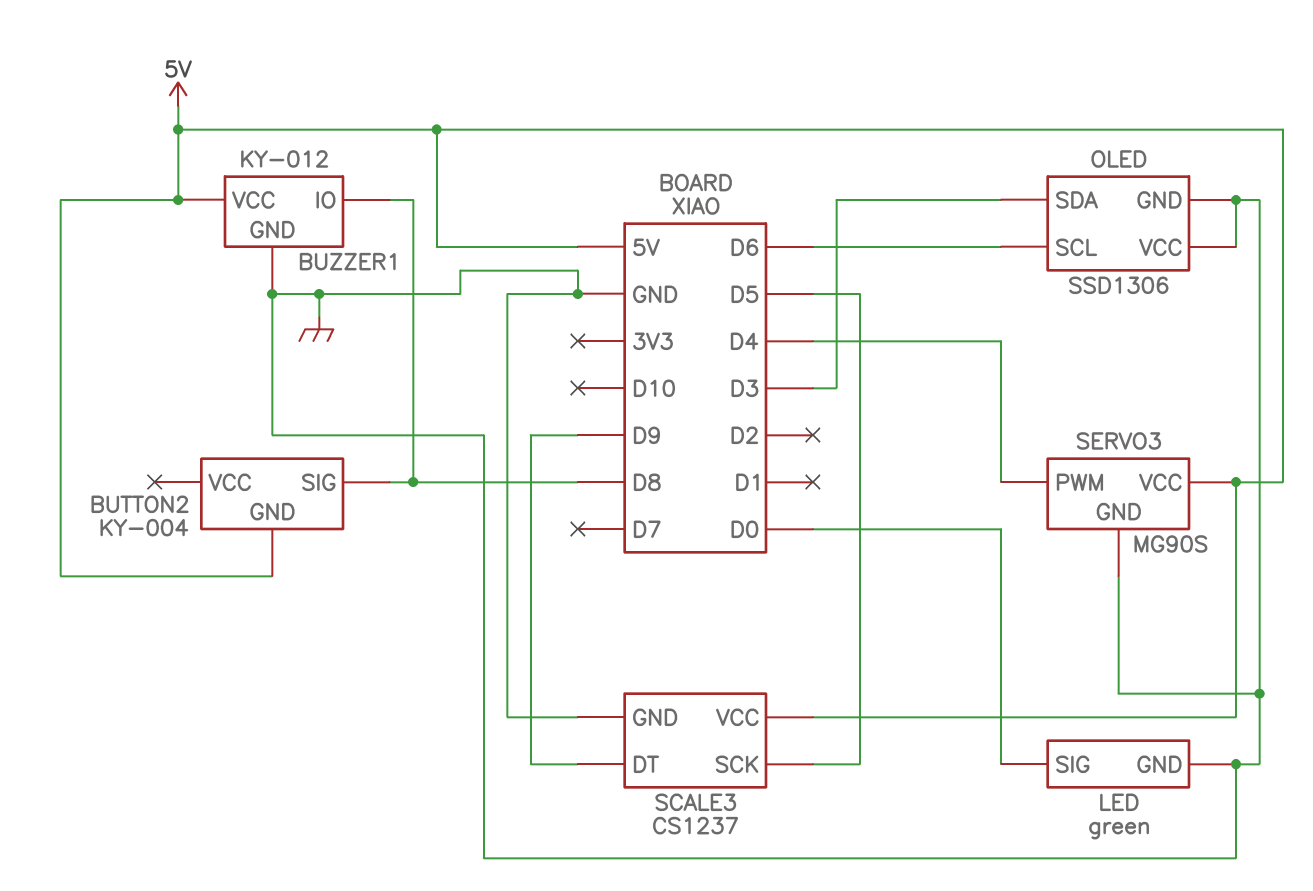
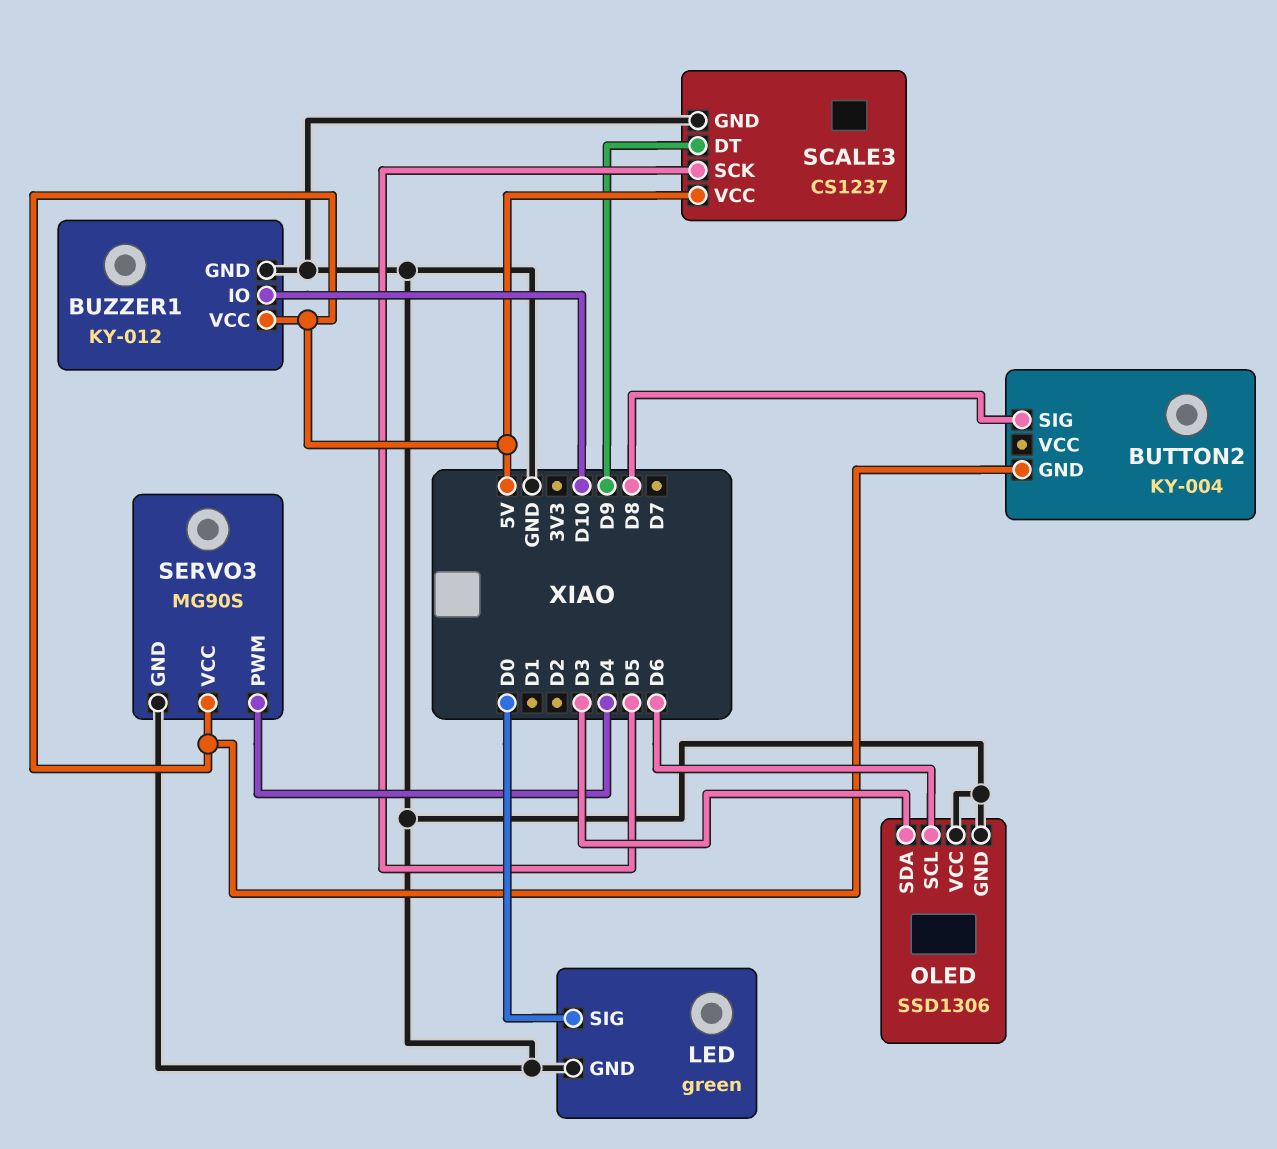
BUZZER1 pin IO: D8 -> D10

